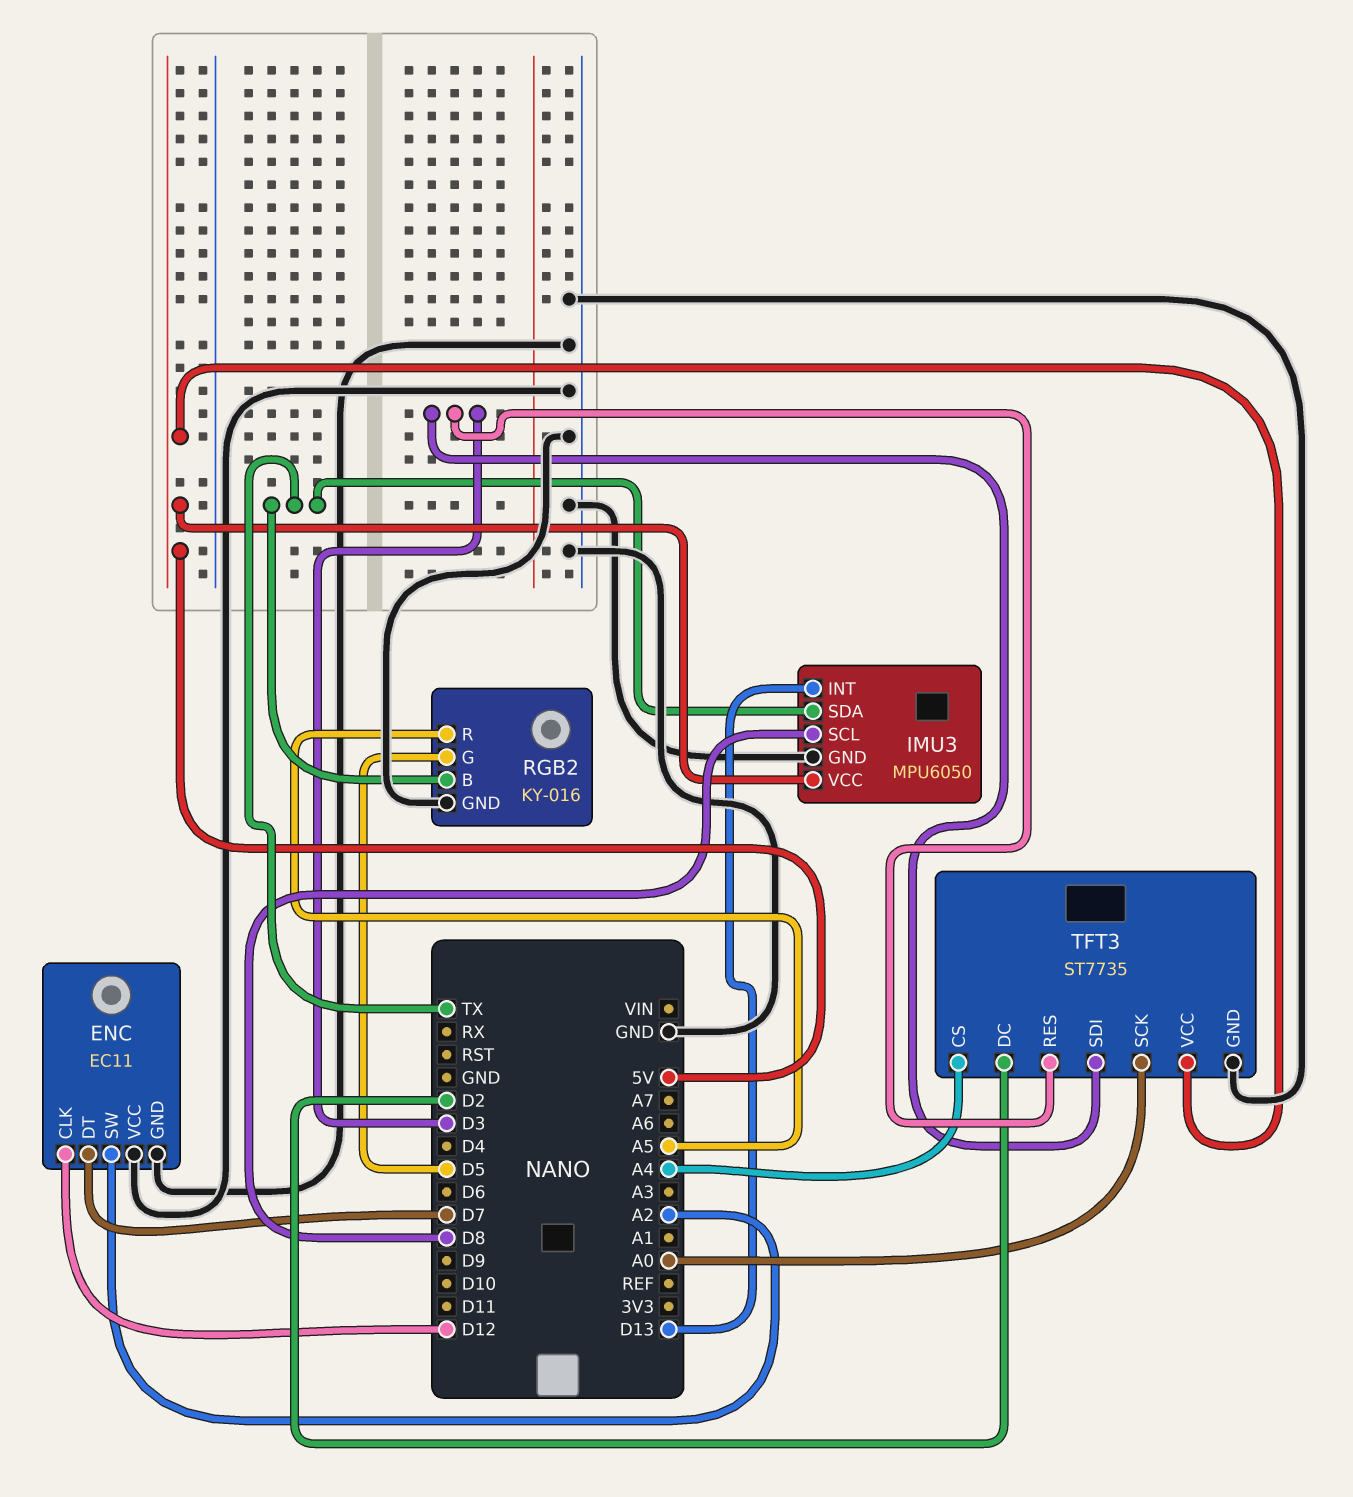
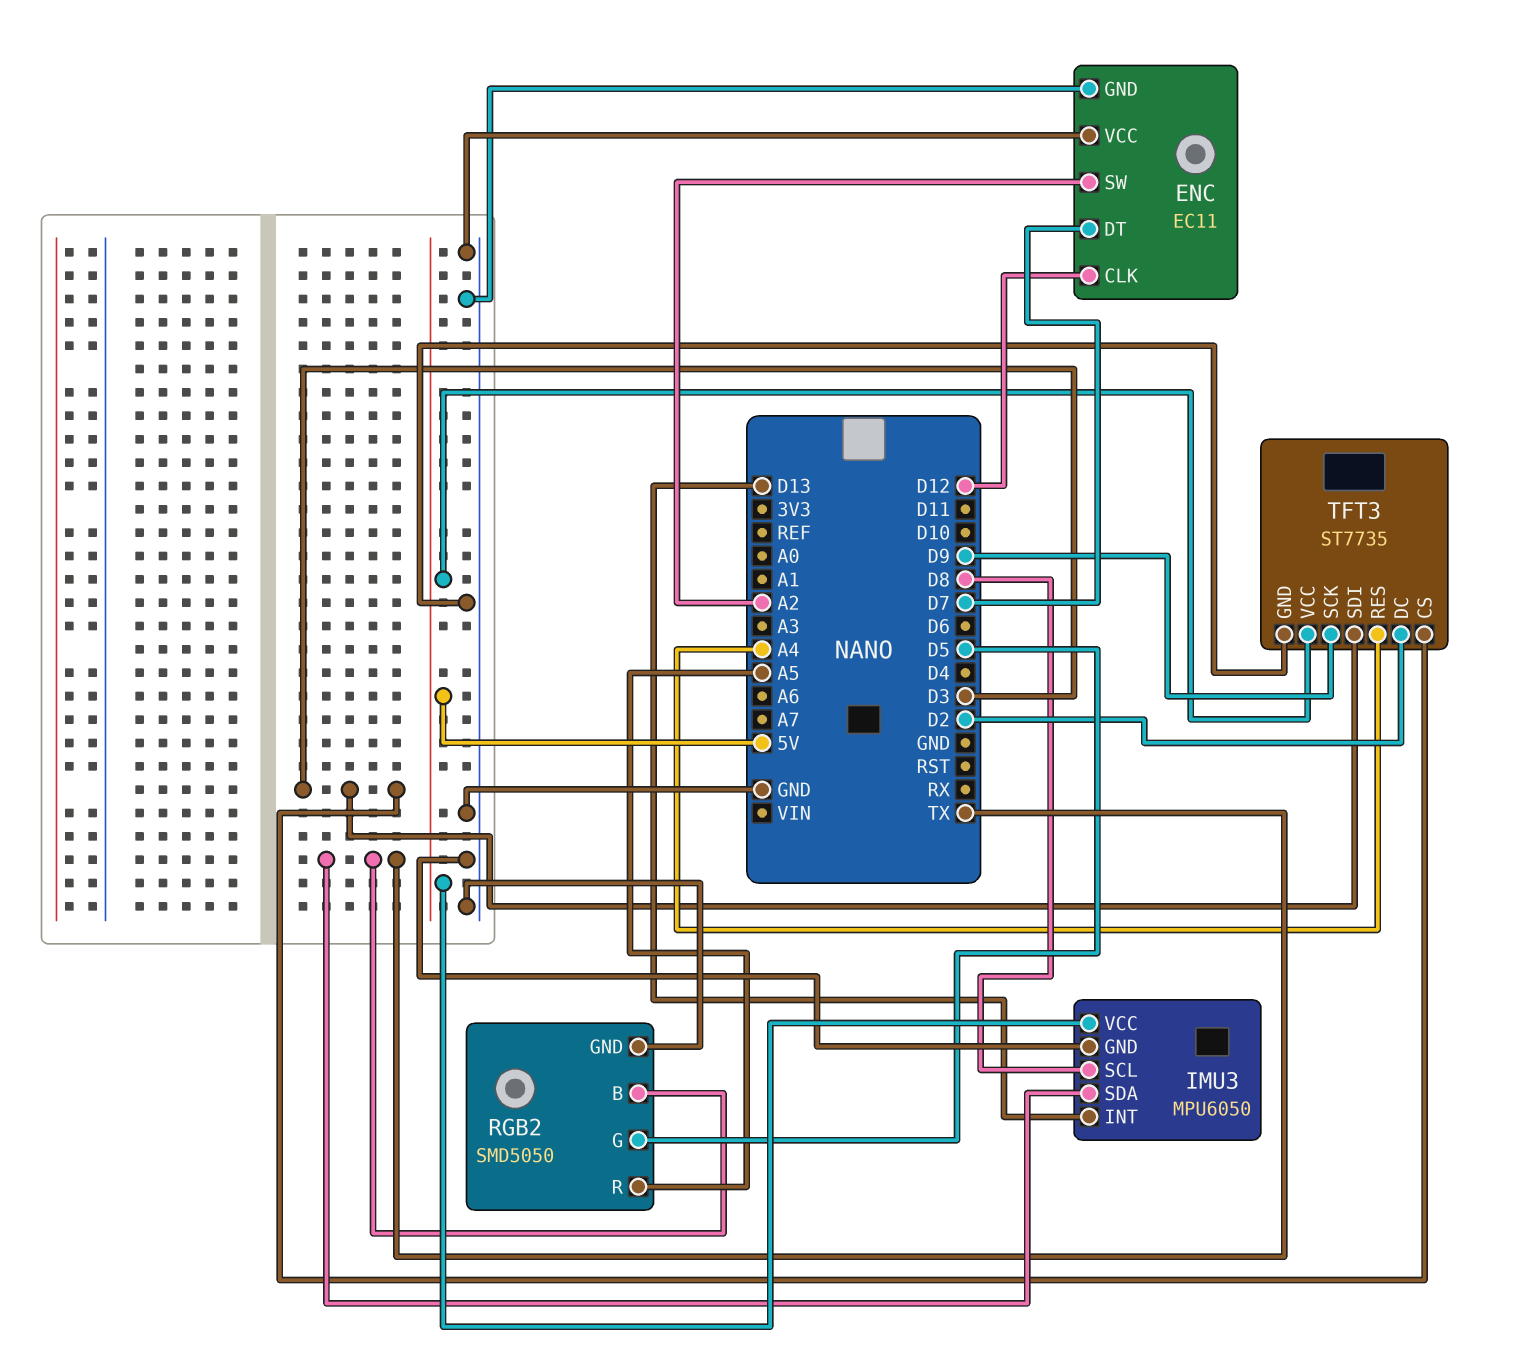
RGB2: KY-016 -> SMD5050
TFT3 pin CS: A4 -> D3
TFT3 pin RES: D3 -> A4
TFT3 pin SCK: A0 -> D9

